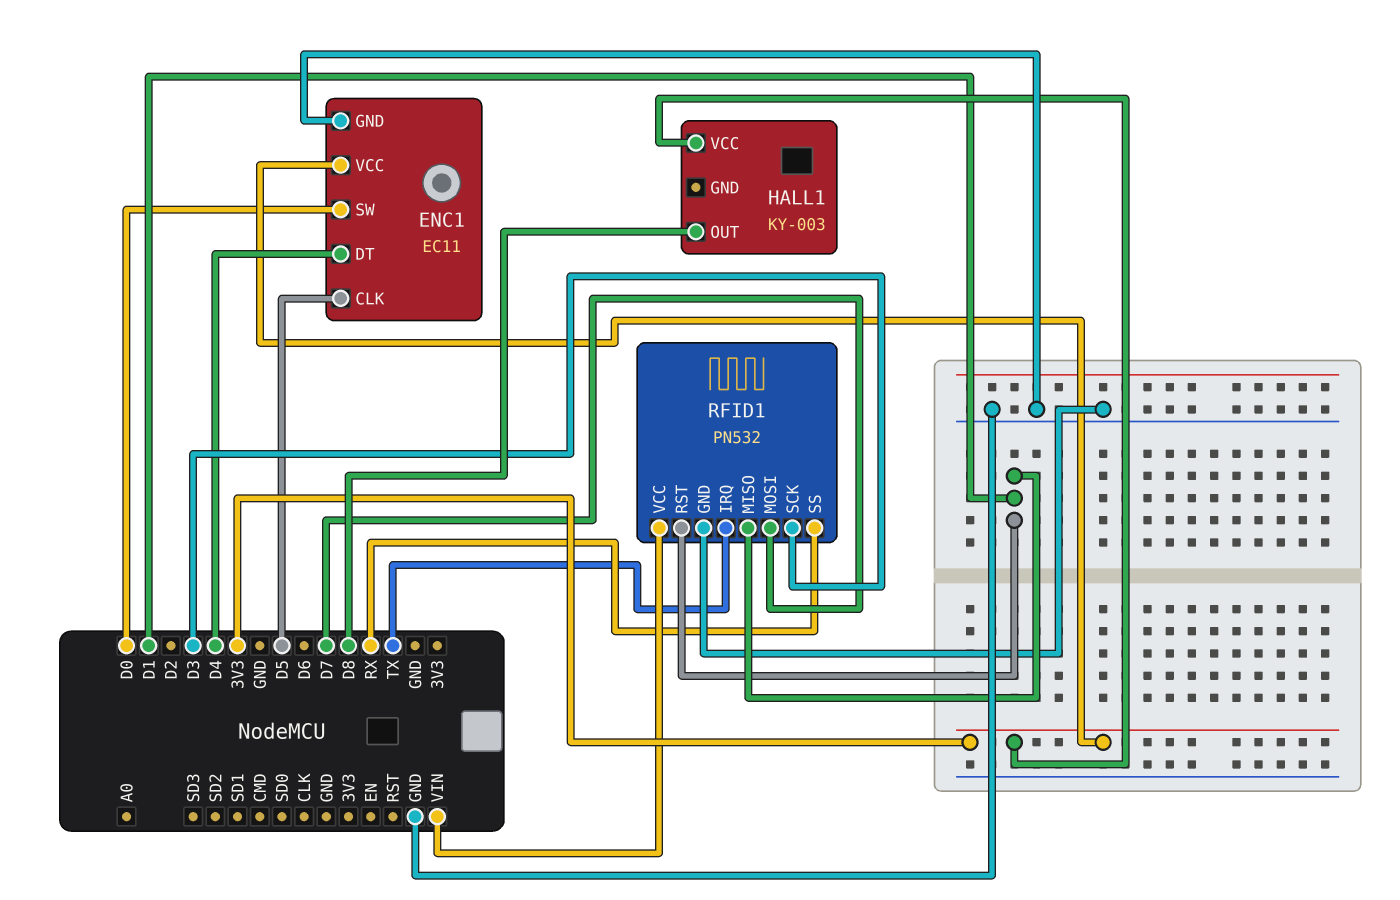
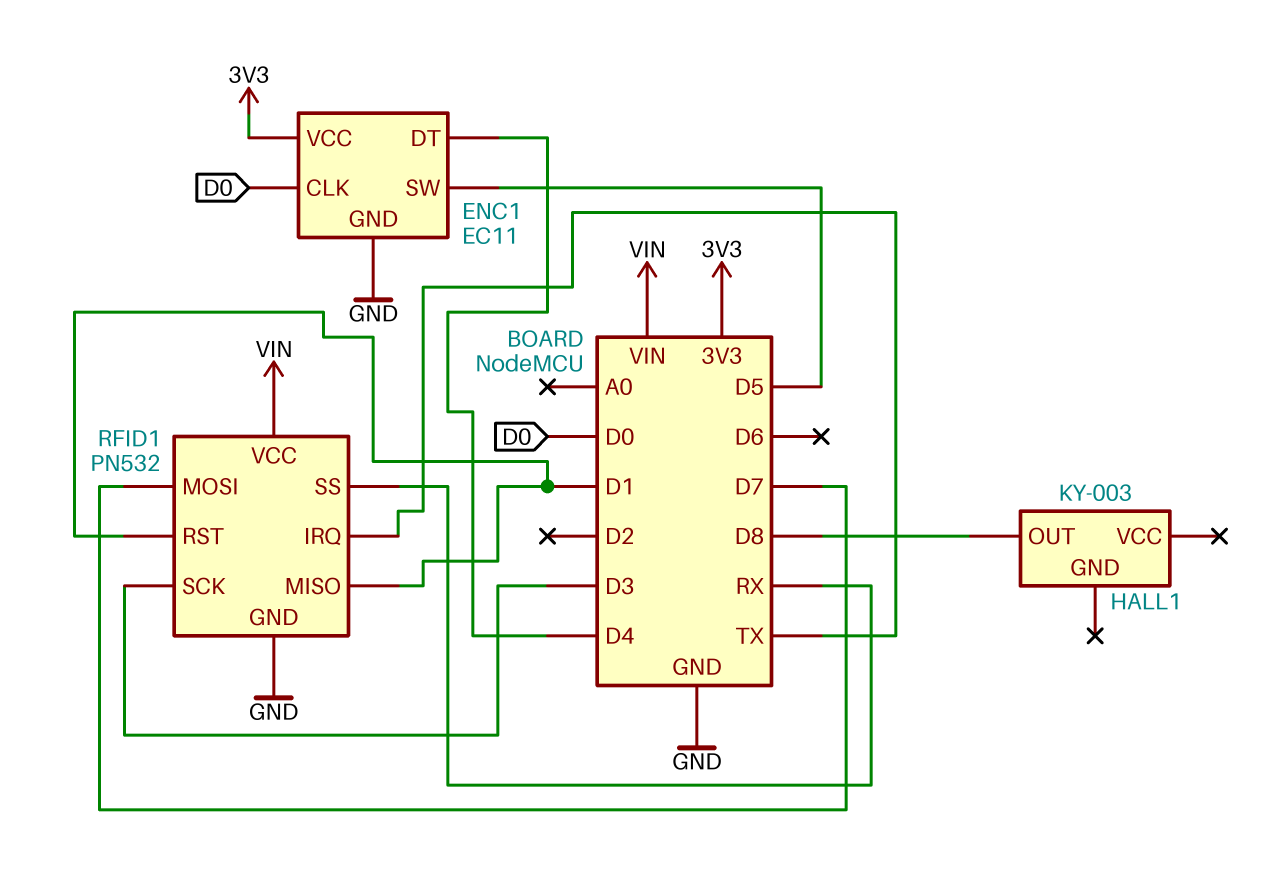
ENC1 pin CLK: D5 -> D0
ENC1 pin SW: D0 -> D5
HALL1 pin VCC: 3V3 -> none

